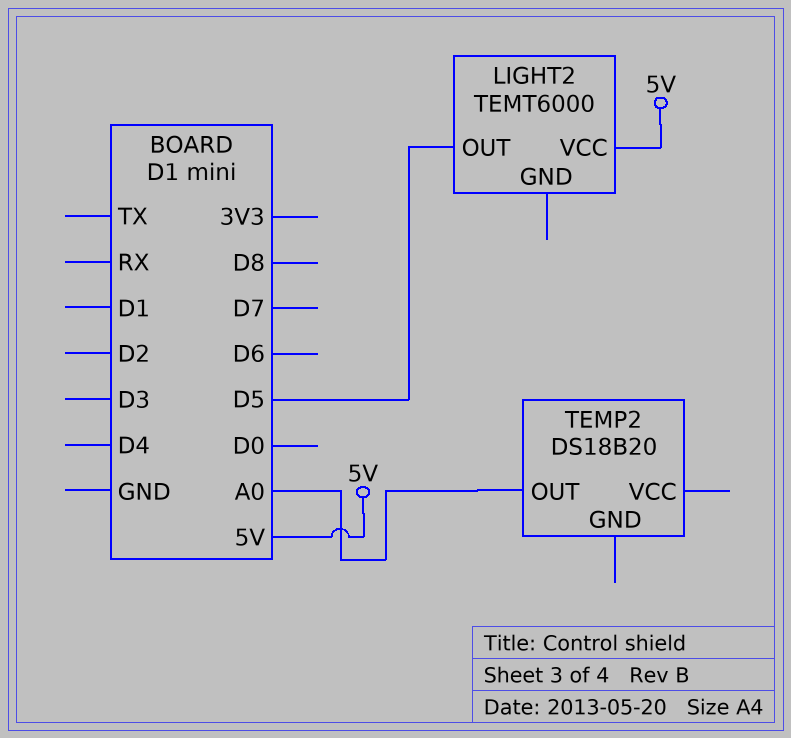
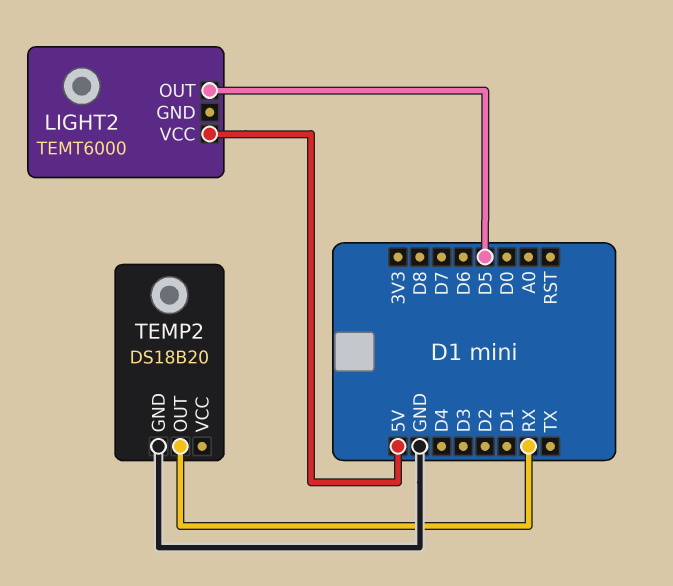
TEMP2 pin GND: none -> GND
TEMP2 pin OUT: A0 -> RX

